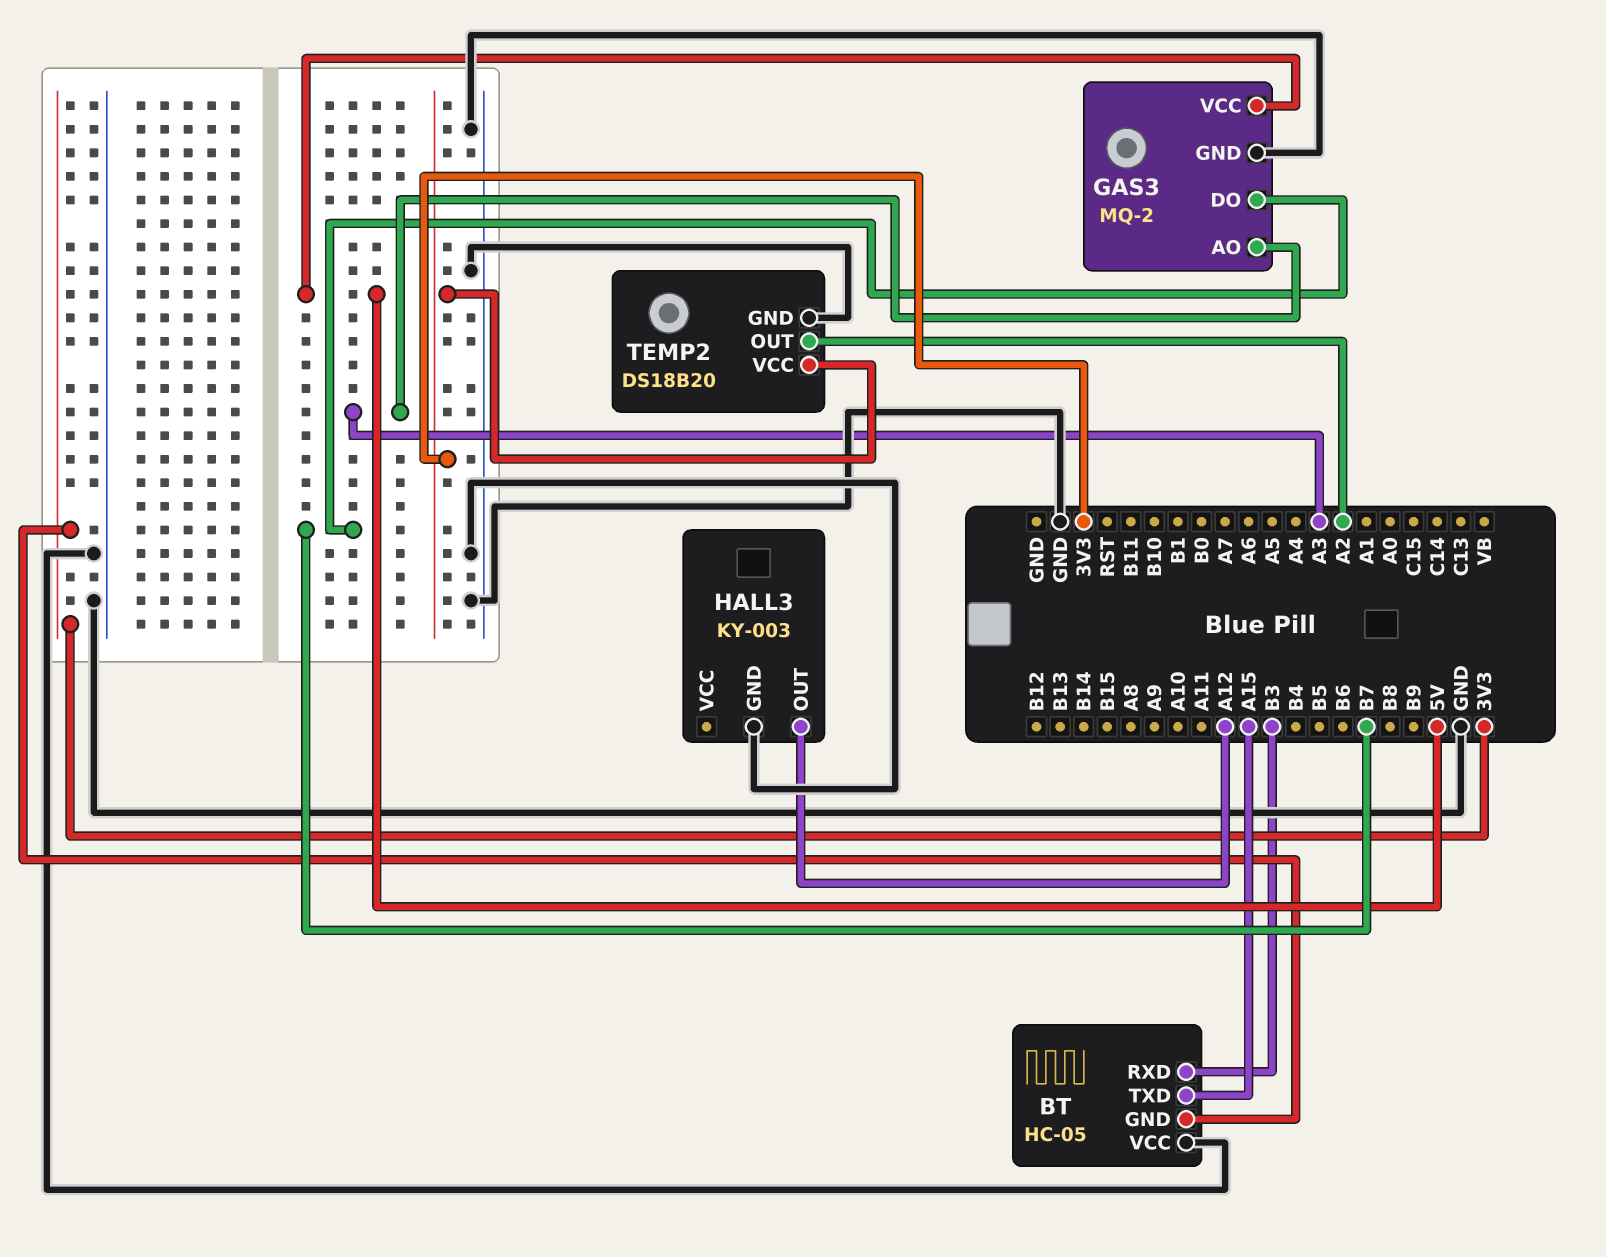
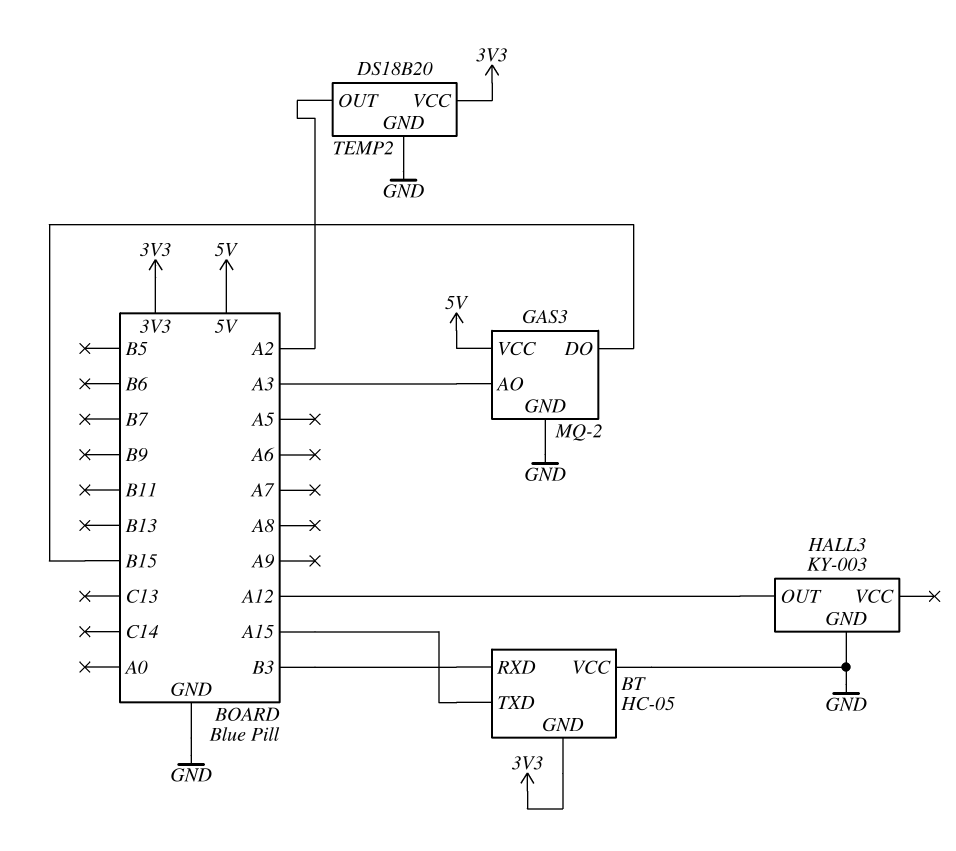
GAS3 pin DO: B7 -> B15

